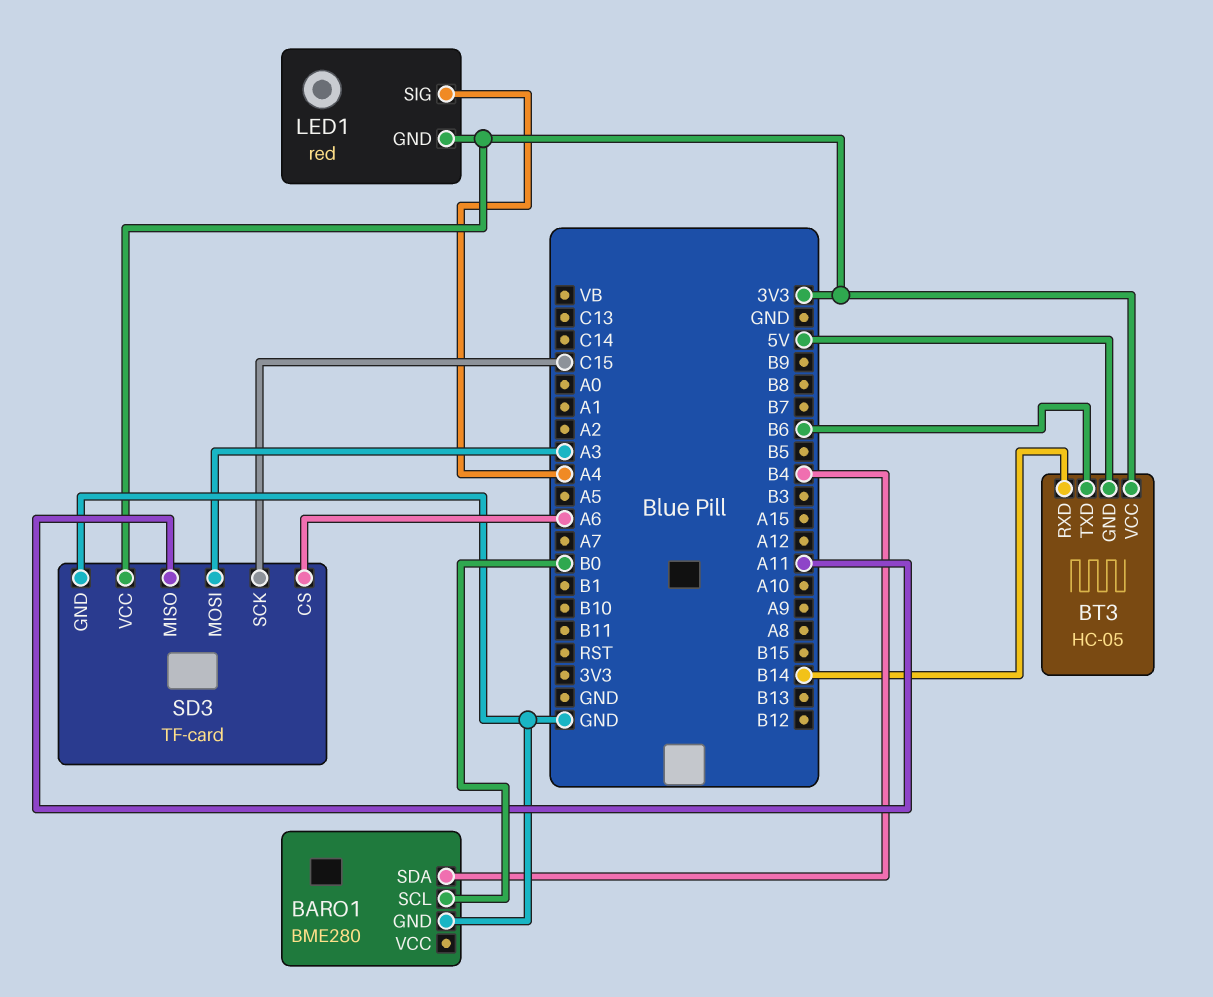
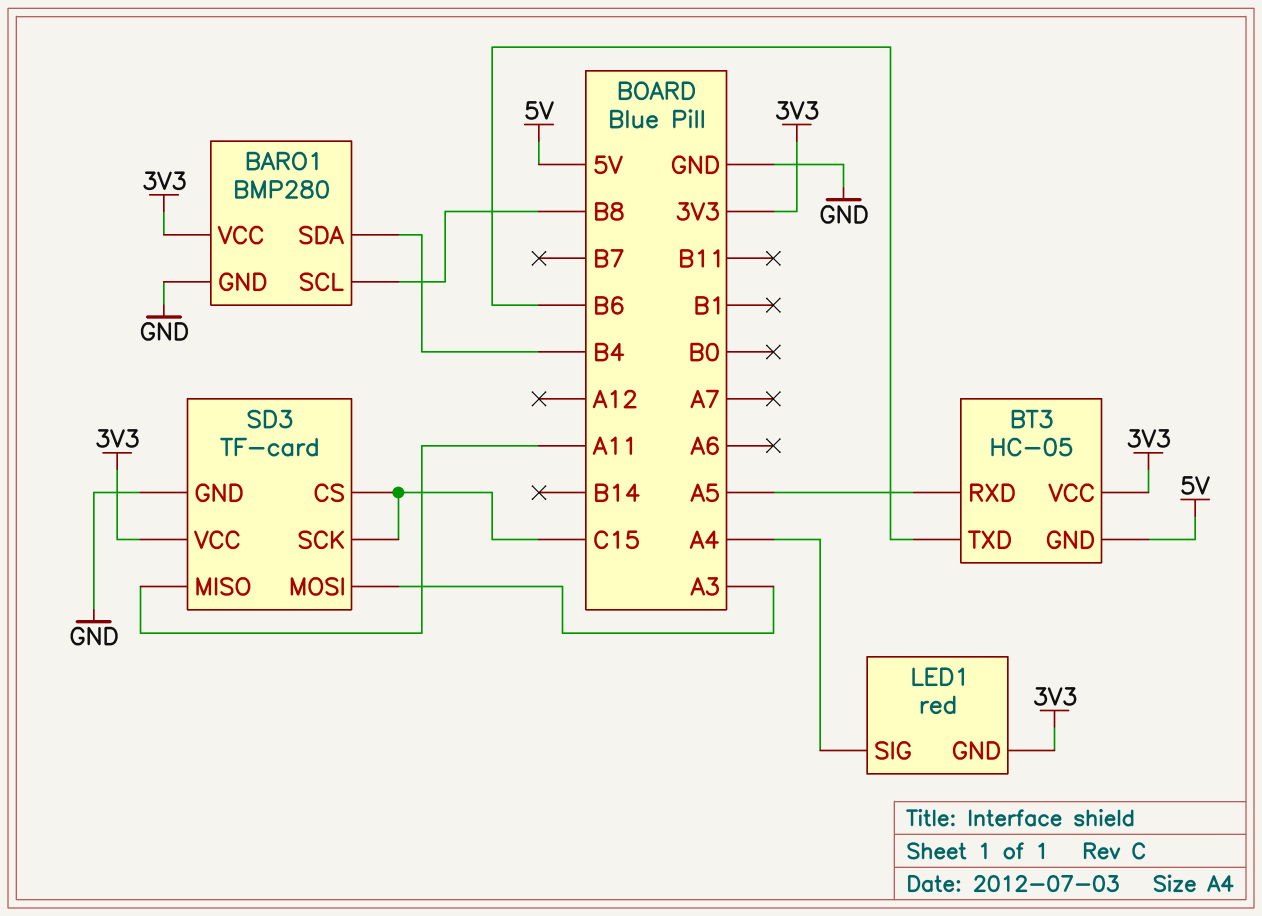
BARO1: BME280 -> BMP280
BARO1 pin SCL: B0 -> B8
BARO1 pin VCC: none -> 3V3
BT3 pin RXD: B14 -> A5
SD3 pin CS: A6 -> C15

